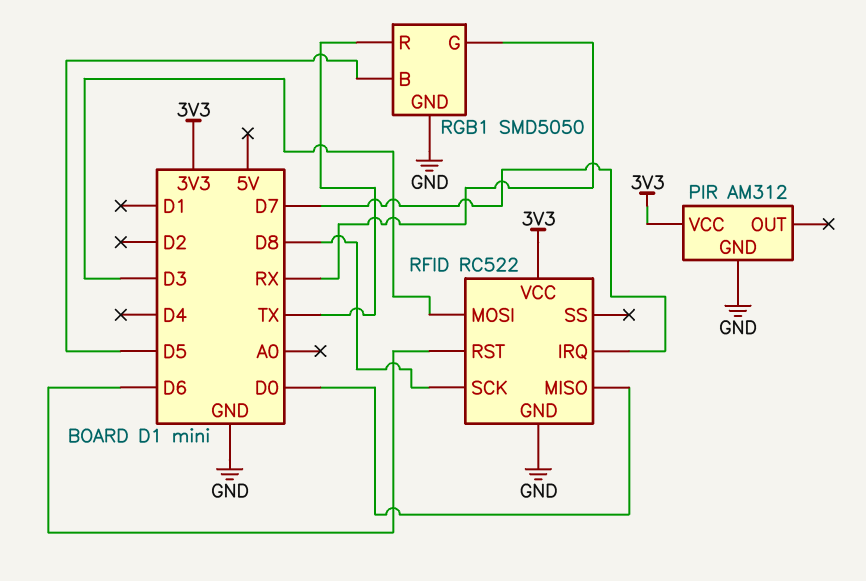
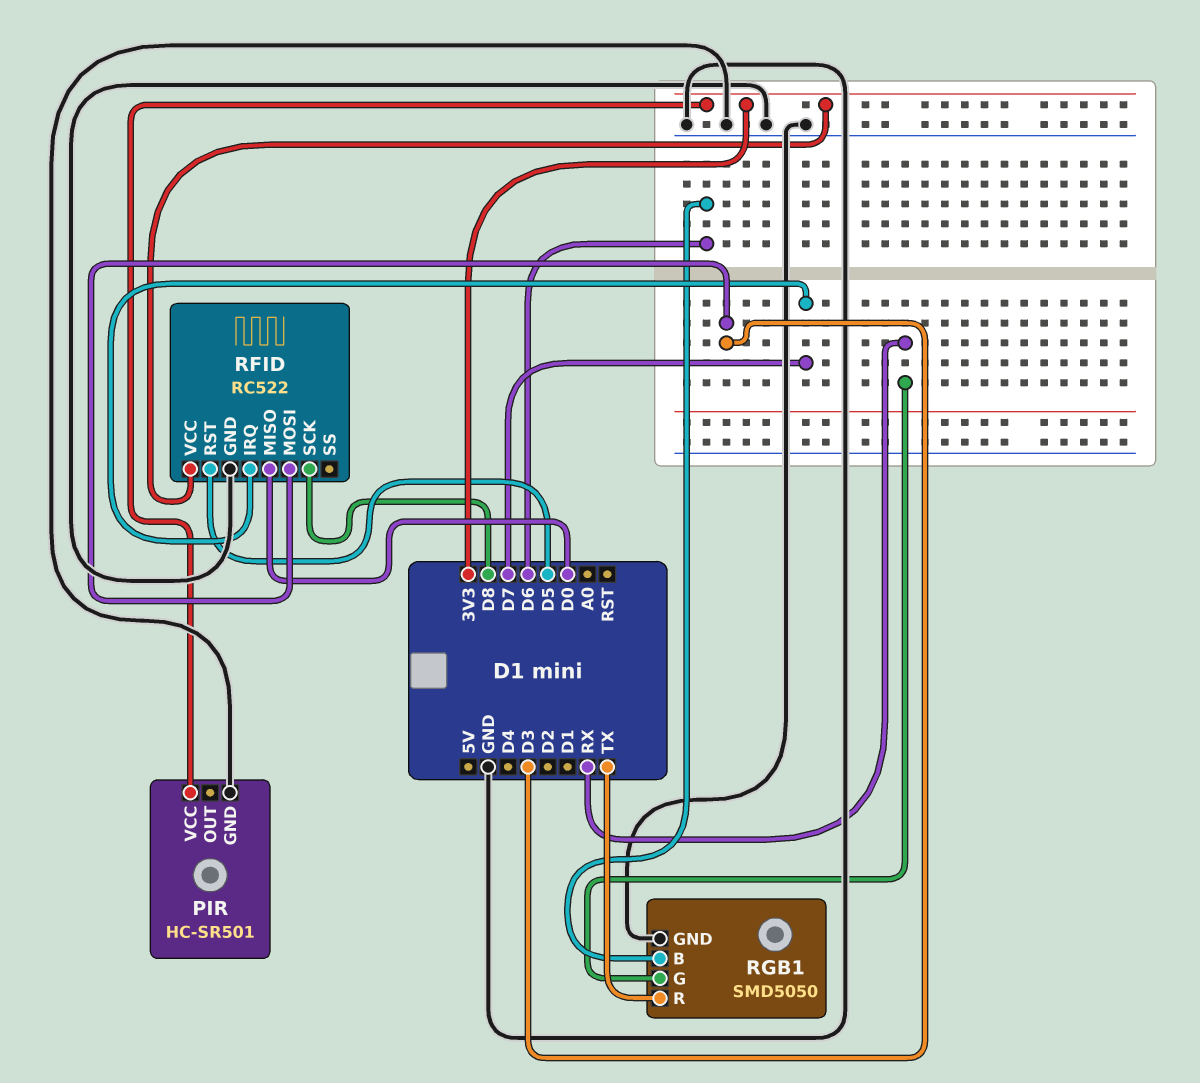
PIR: AM312 -> HC-SR501
RFID pin RST: D6 -> D5
RGB1 pin B: D5 -> D6

